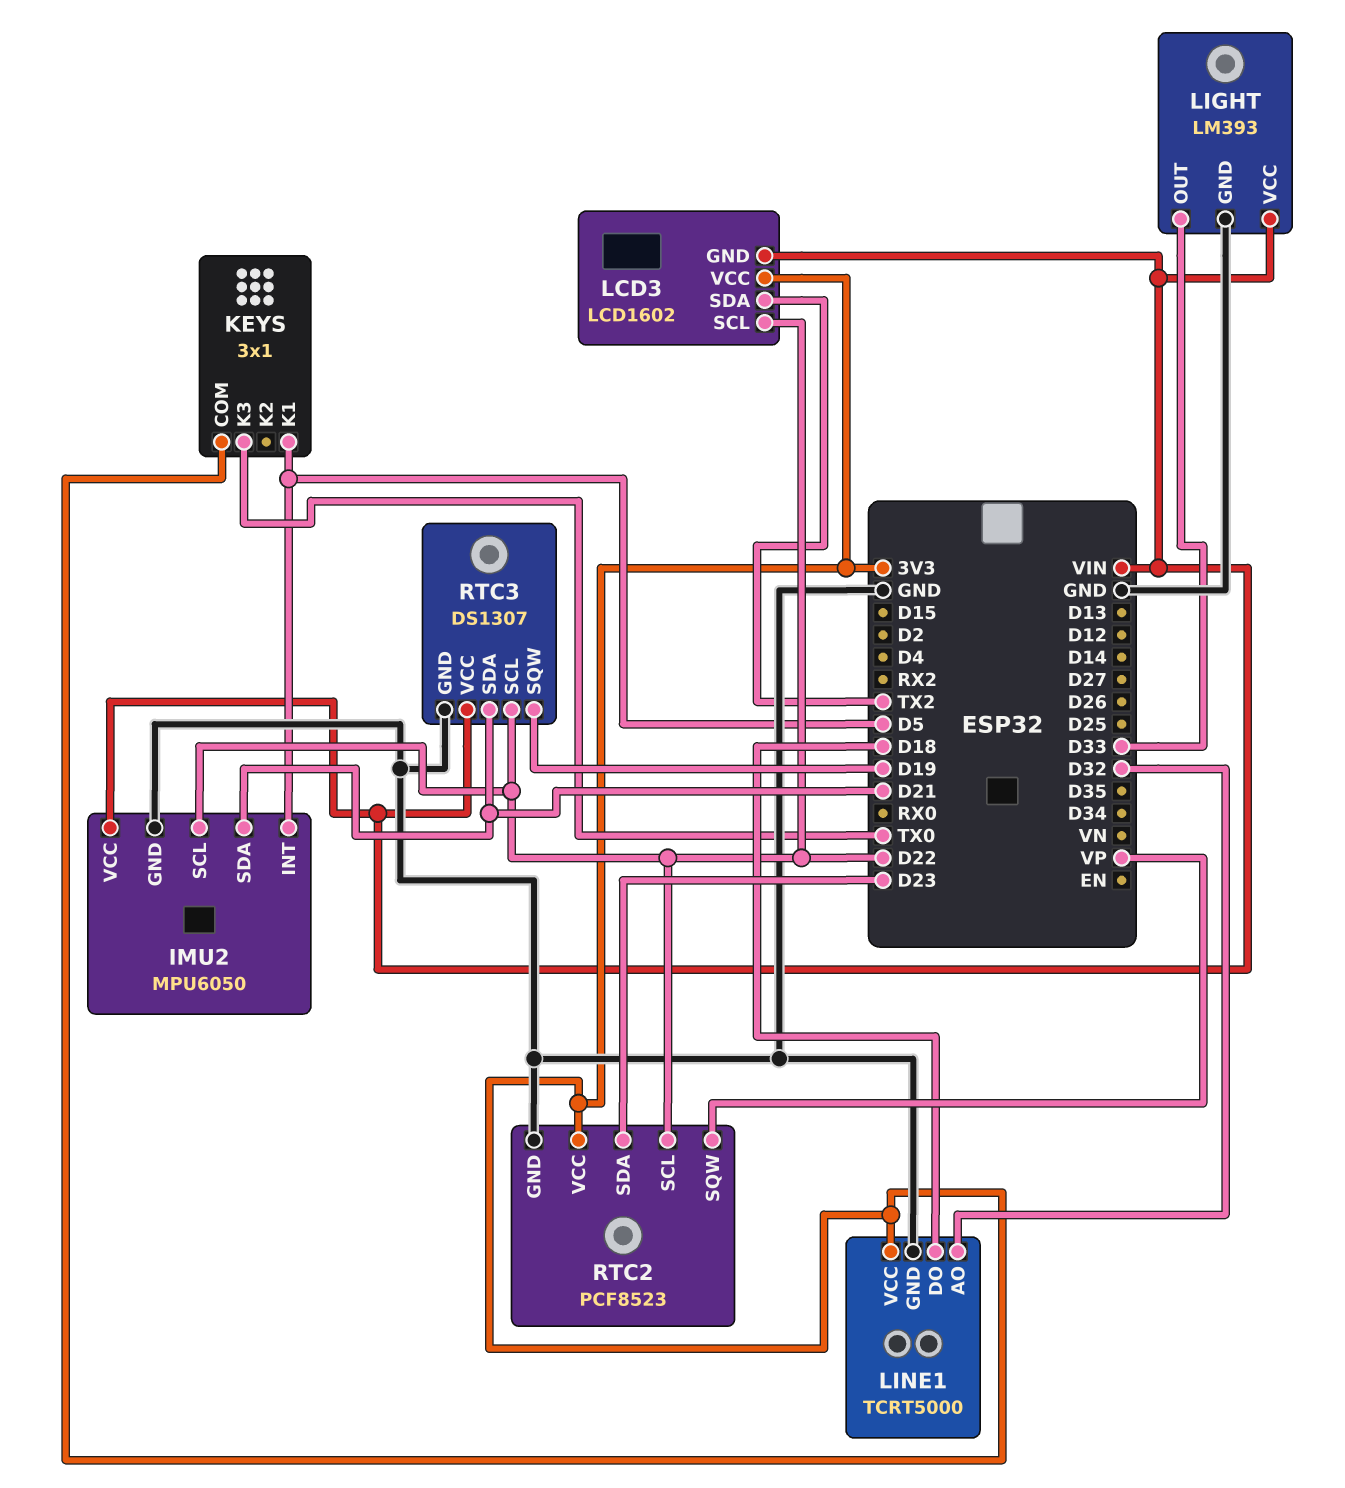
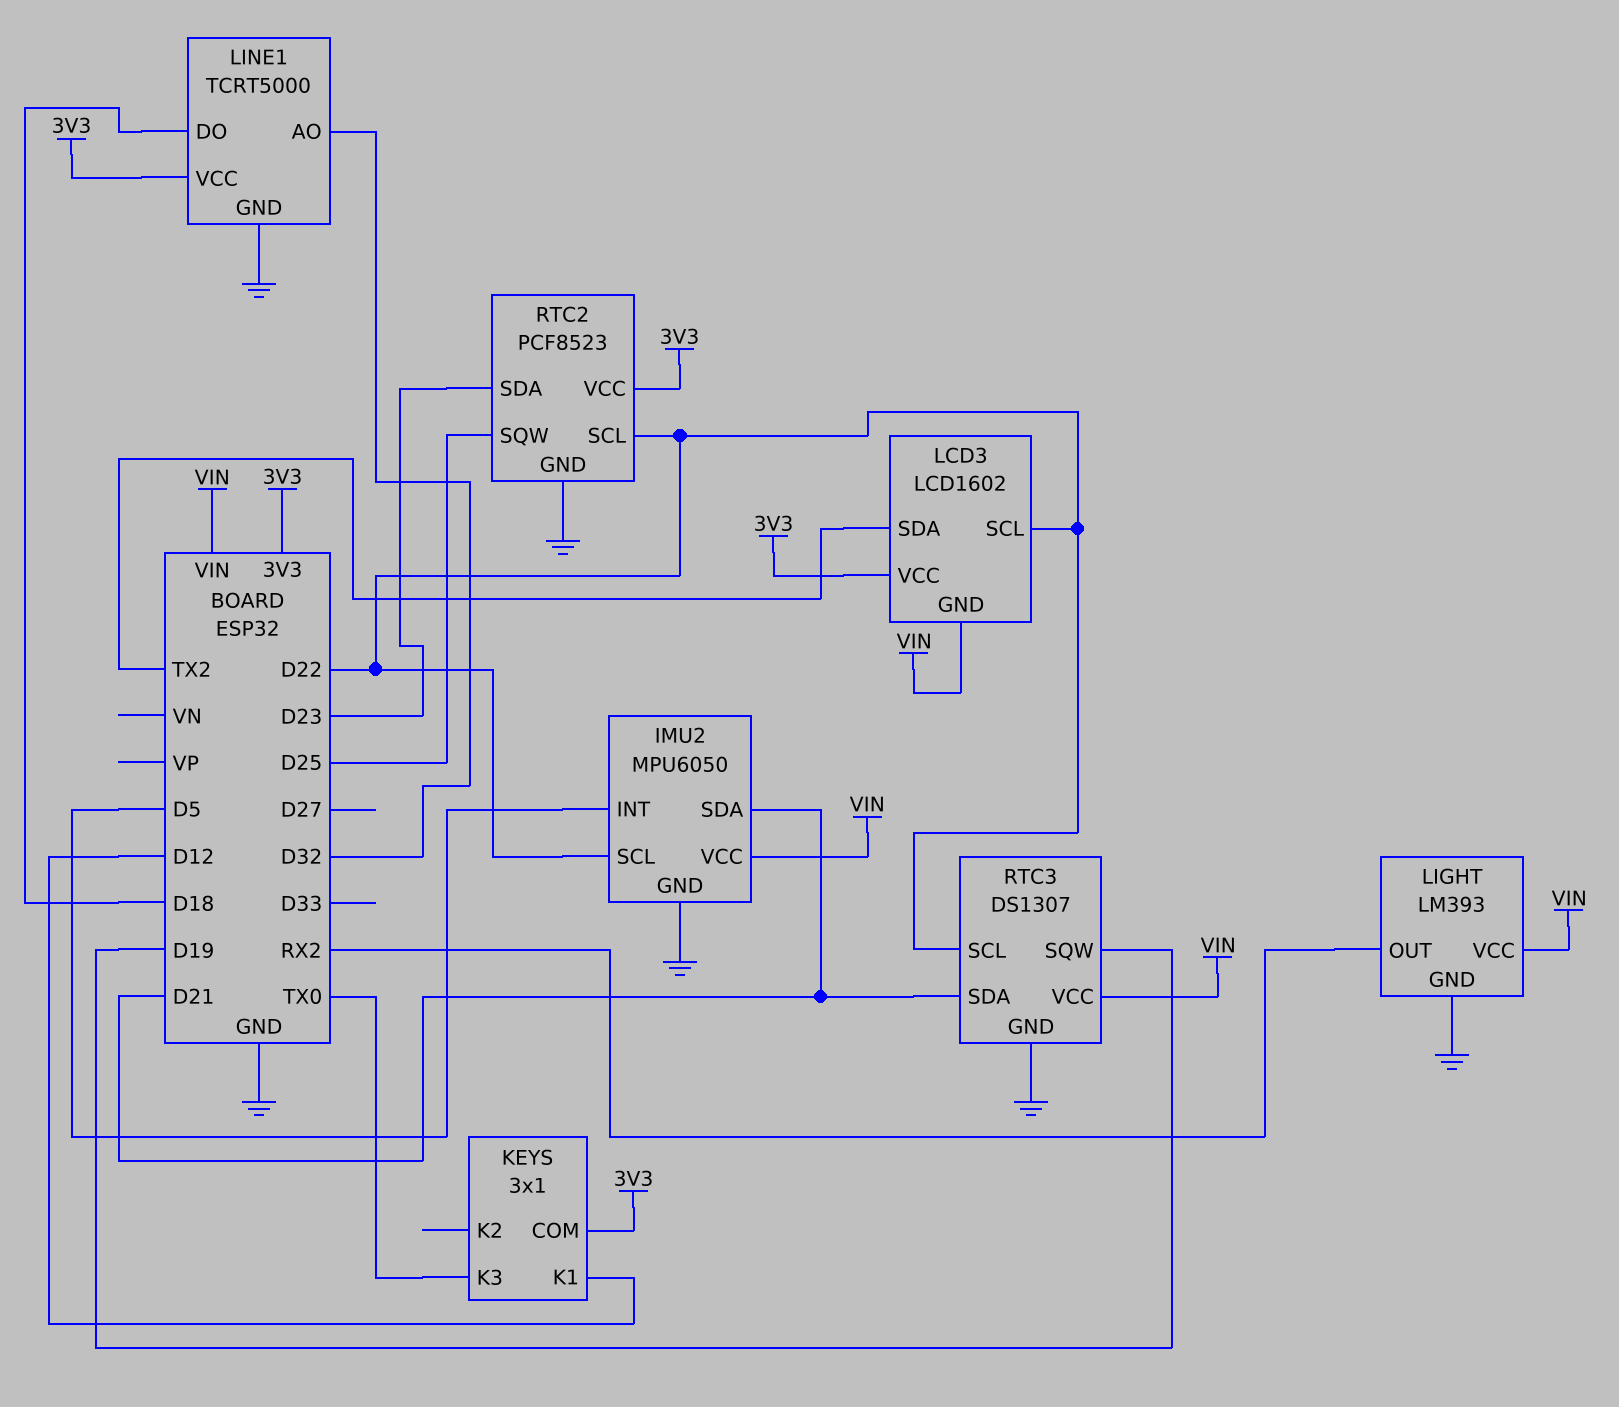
KEYS pin K1: D5 -> D12
LIGHT pin OUT: D33 -> RX2
RTC2 pin SQW: VP -> D25

